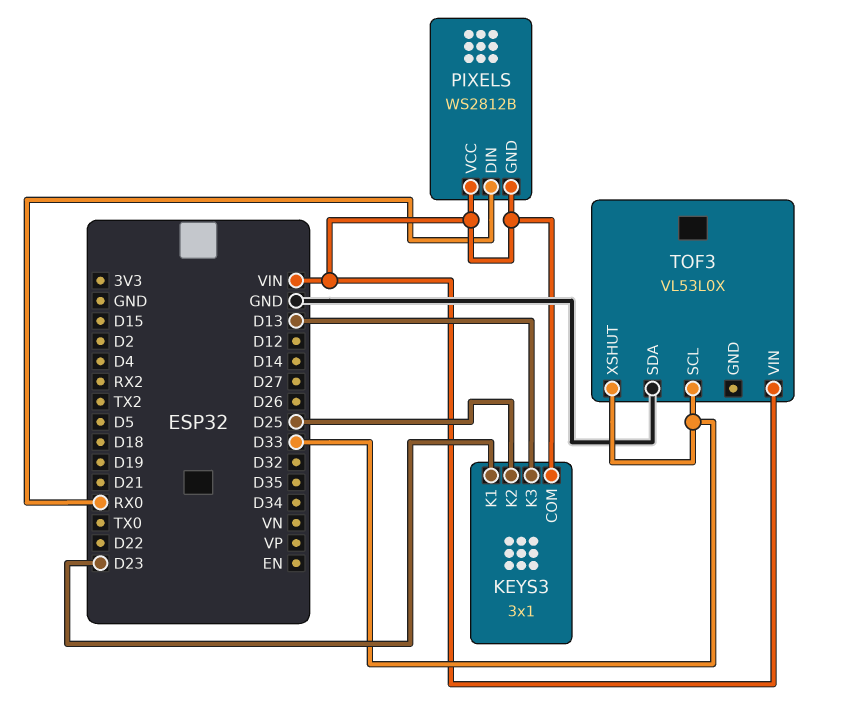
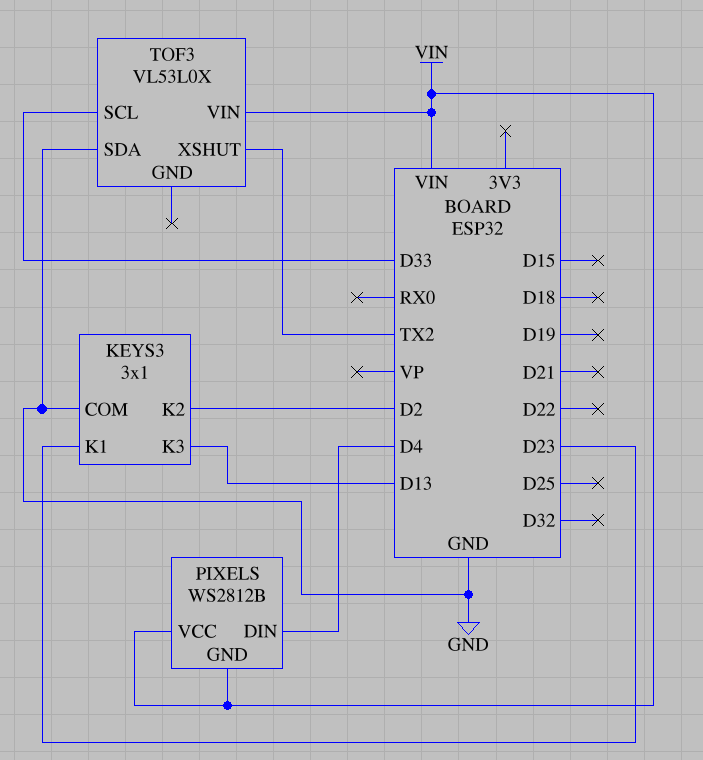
KEYS3 pin COM: VIN -> GND
KEYS3 pin K2: D25 -> D2
PIXELS pin DIN: RX0 -> D4
TOF3 pin XSHUT: D33 -> TX2

